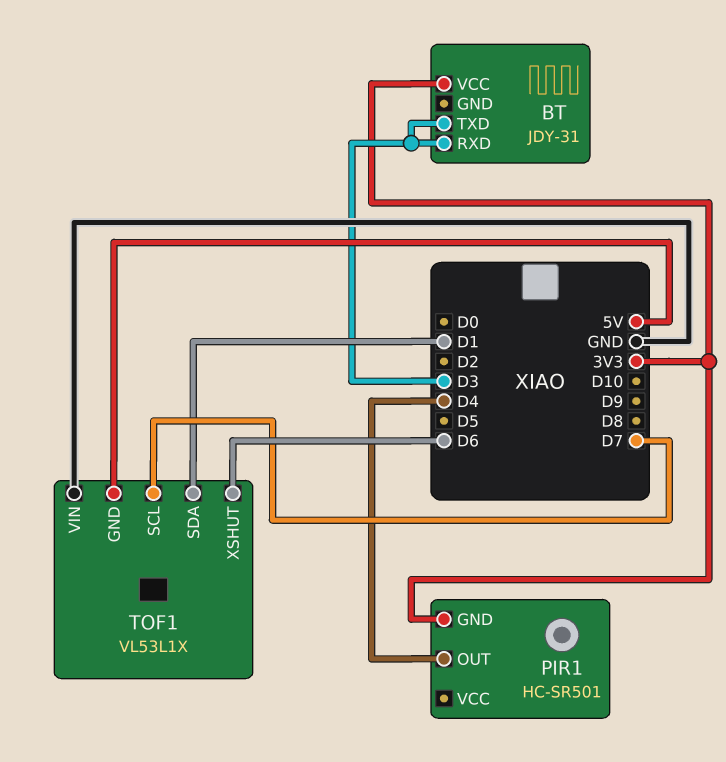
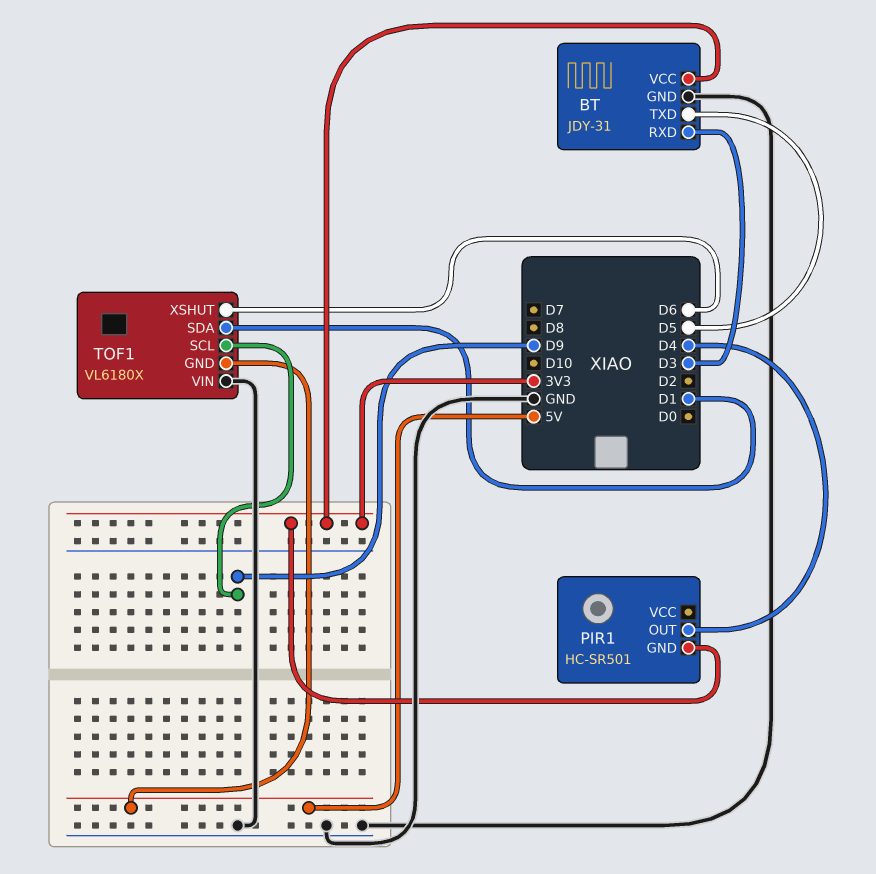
BT pin GND: none -> GND
BT pin TXD: D3 -> D5
TOF1: VL53L1X -> VL6180X
TOF1 pin SCL: D7 -> D9

